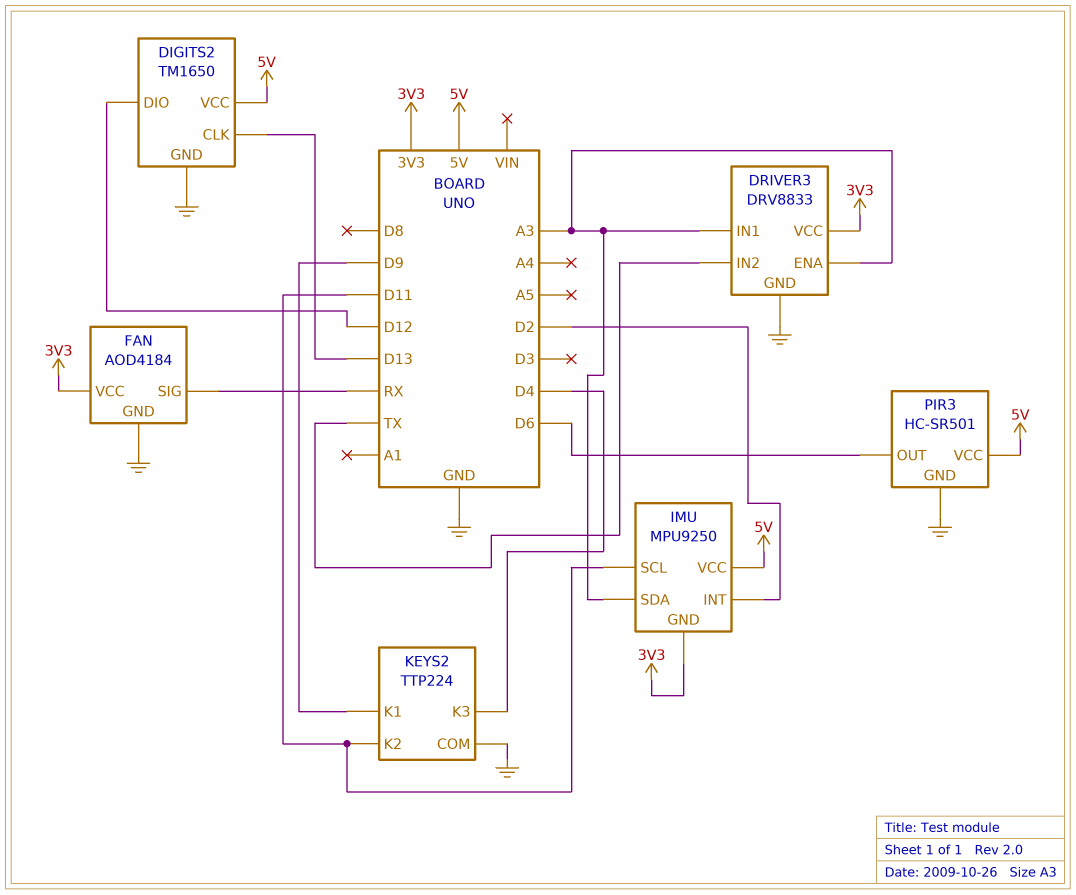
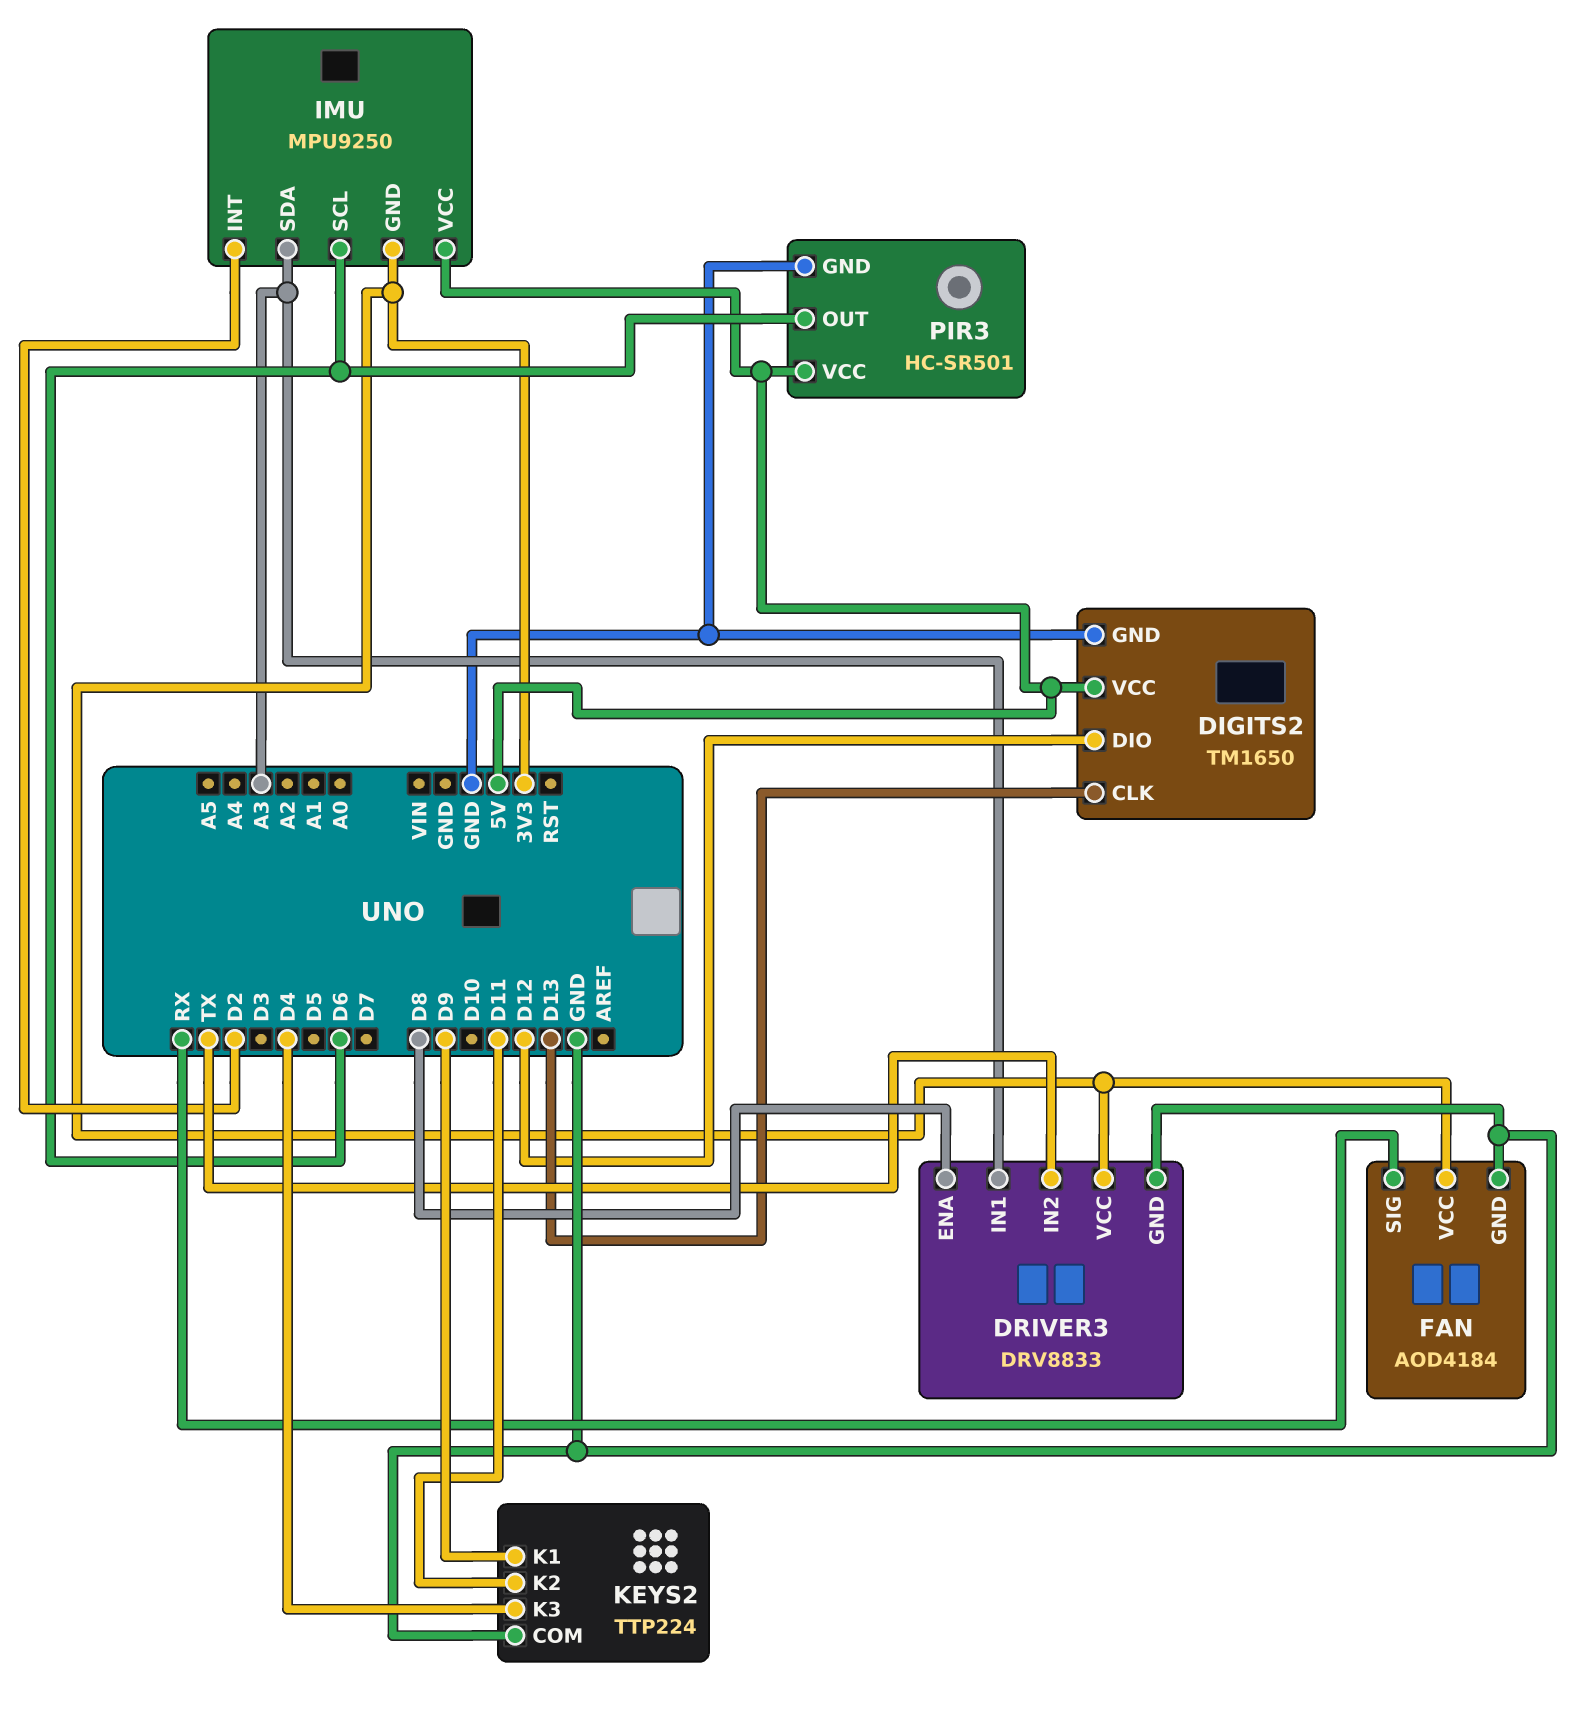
DRIVER3 pin ENA: A3 -> D8
IMU pin SCL: D11 -> D6

